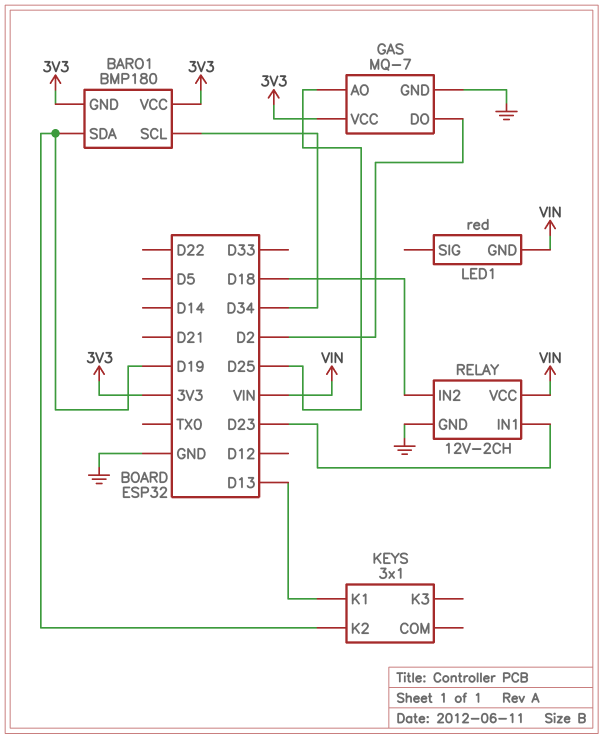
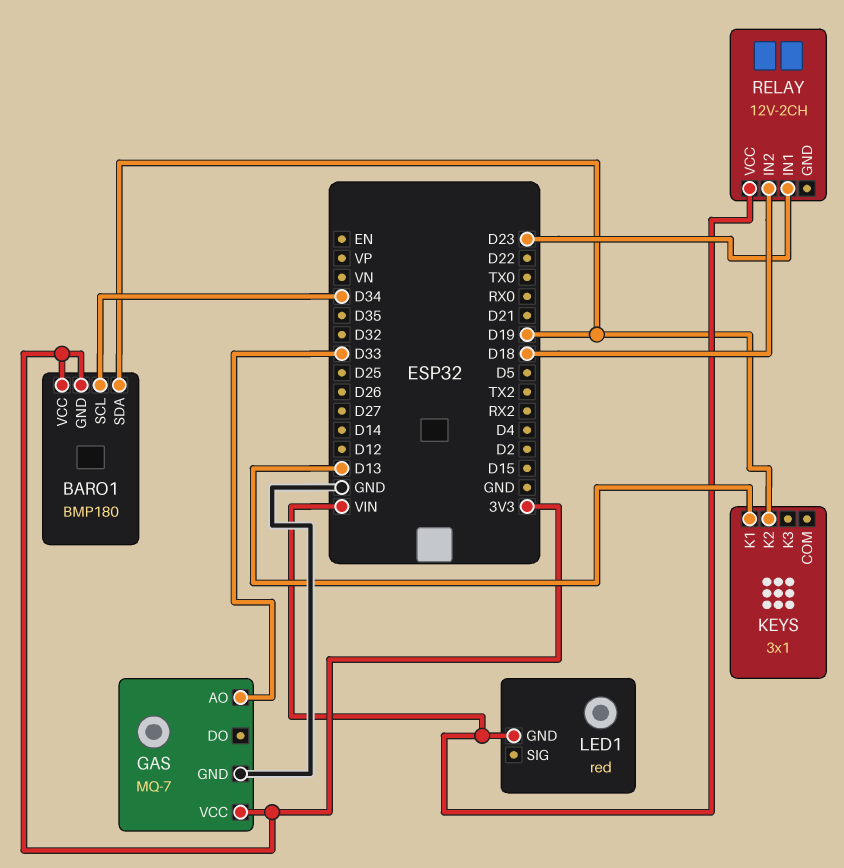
GAS pin AO: D25 -> D33
GAS pin DO: D2 -> none
RELAY pin GND: GND -> none

